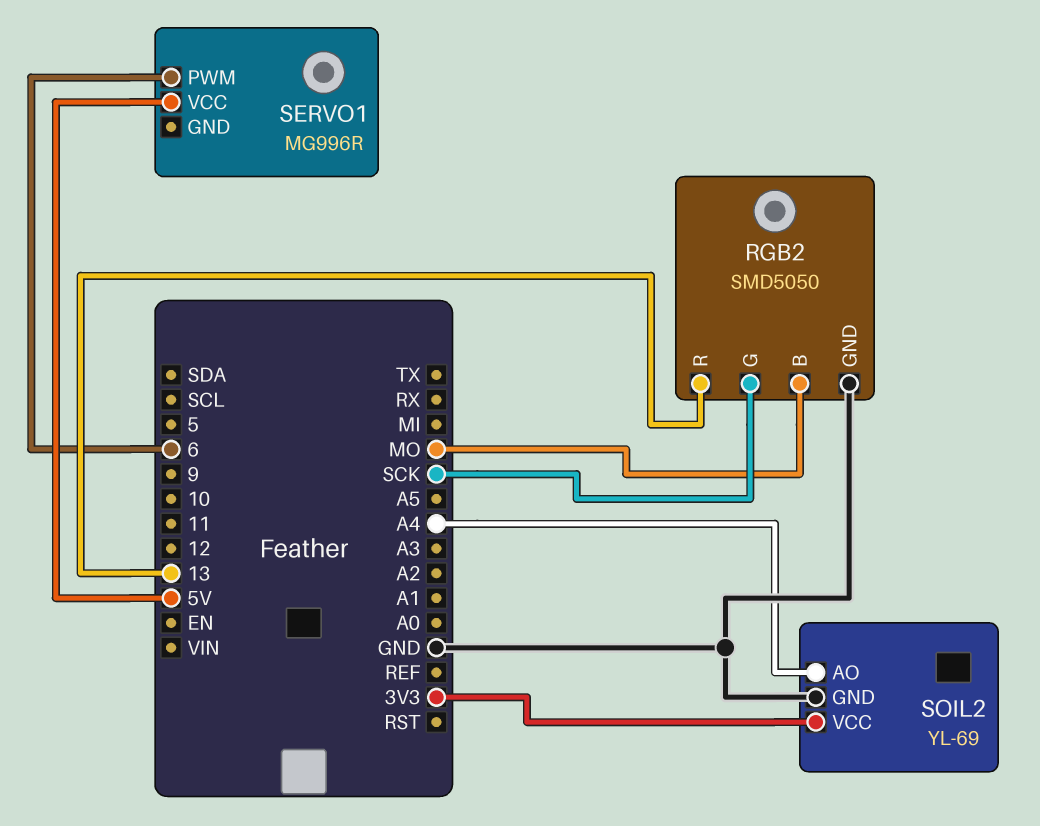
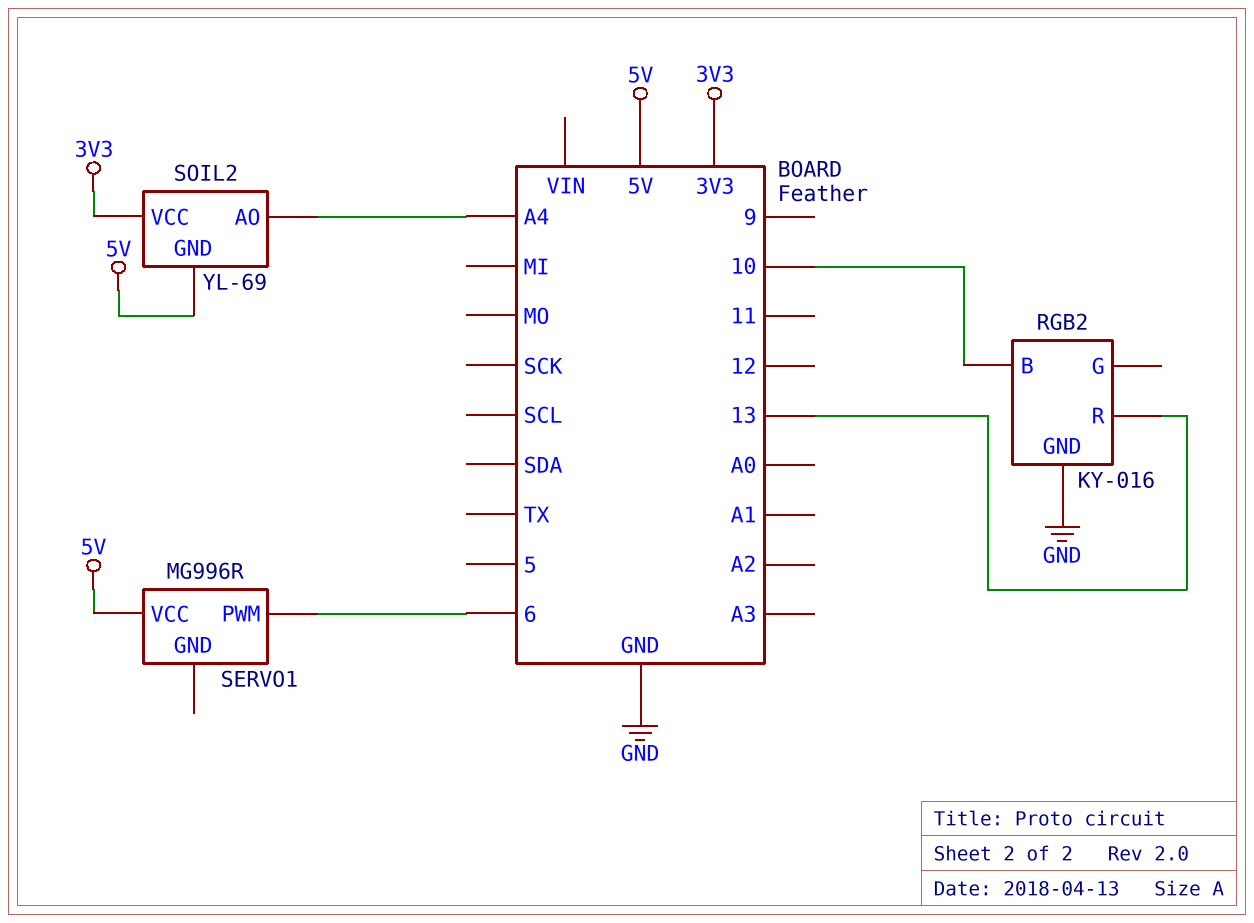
RGB2: SMD5050 -> KY-016
RGB2 pin B: MO -> 10
RGB2 pin G: SCK -> none
SOIL2 pin GND: GND -> 5V

